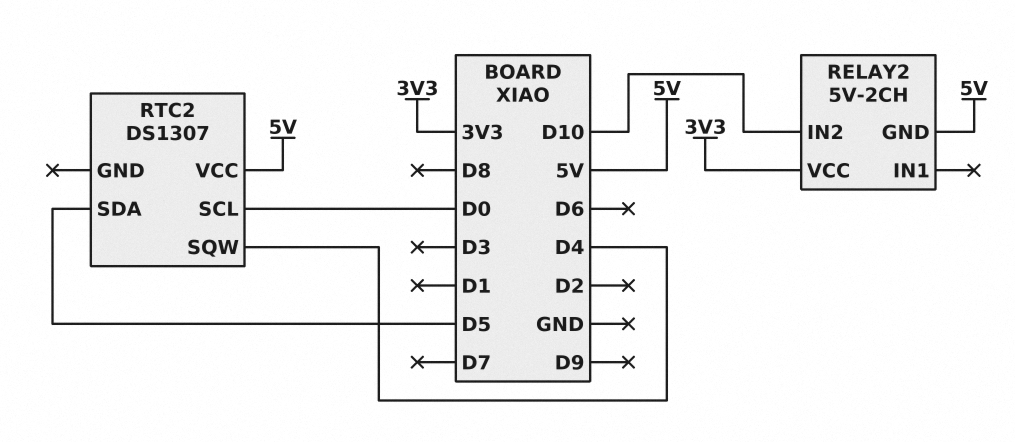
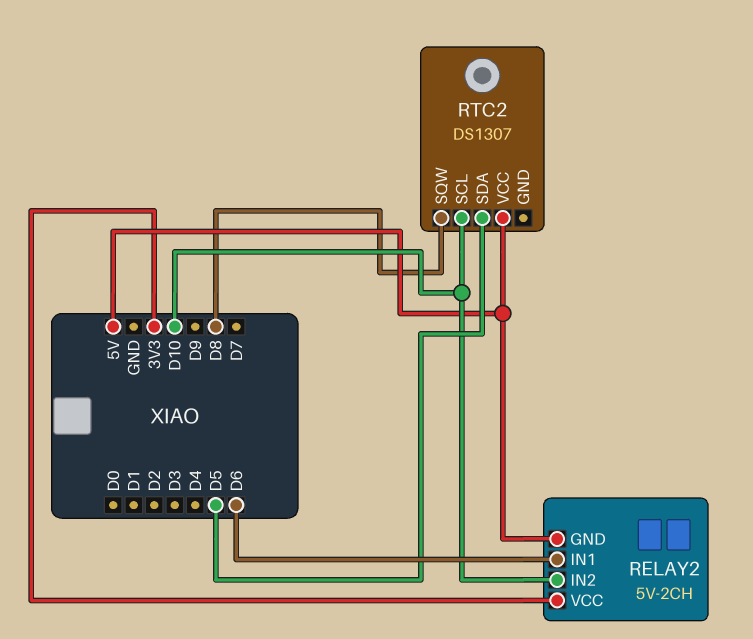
RELAY2 pin IN1: none -> D6
RTC2 pin SCL: D0 -> D10
RTC2 pin SQW: D4 -> D8

